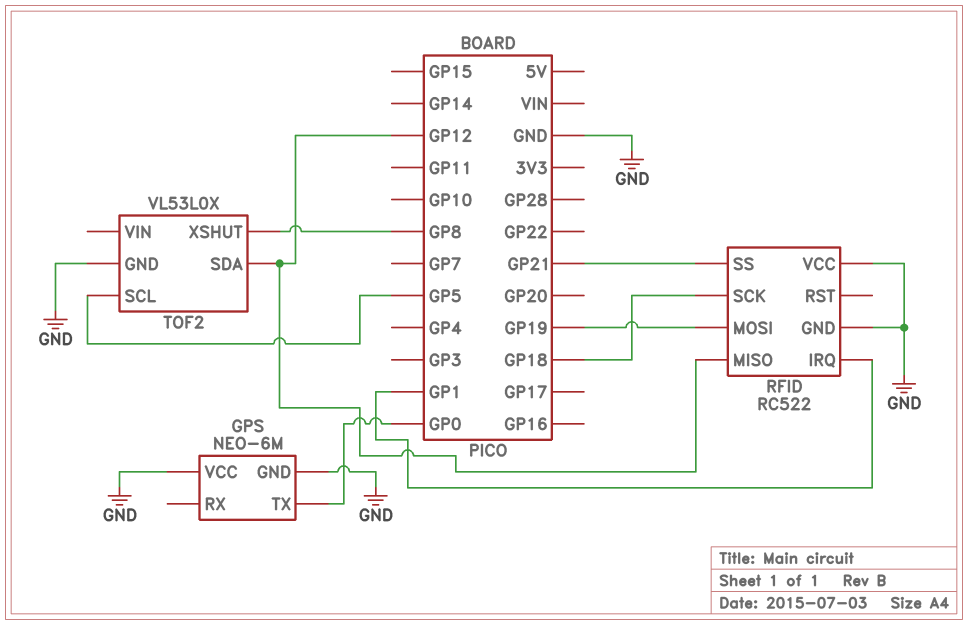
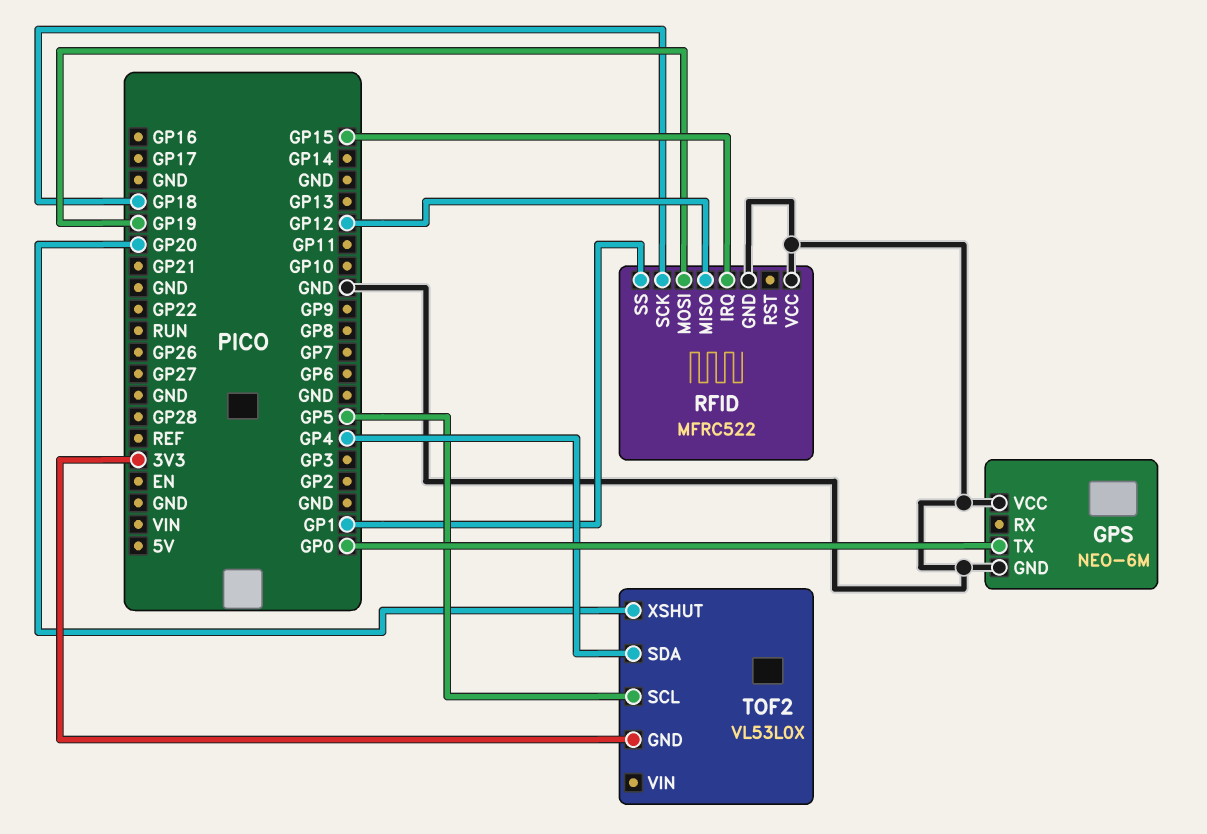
RFID: RC522 -> MFRC522
RFID pin IRQ: GP1 -> GP15
RFID pin SS: GP21 -> GP1
TOF2 pin GND: GND -> 3V3
TOF2 pin SDA: GP12 -> GP4
TOF2 pin XSHUT: GP8 -> GP20

